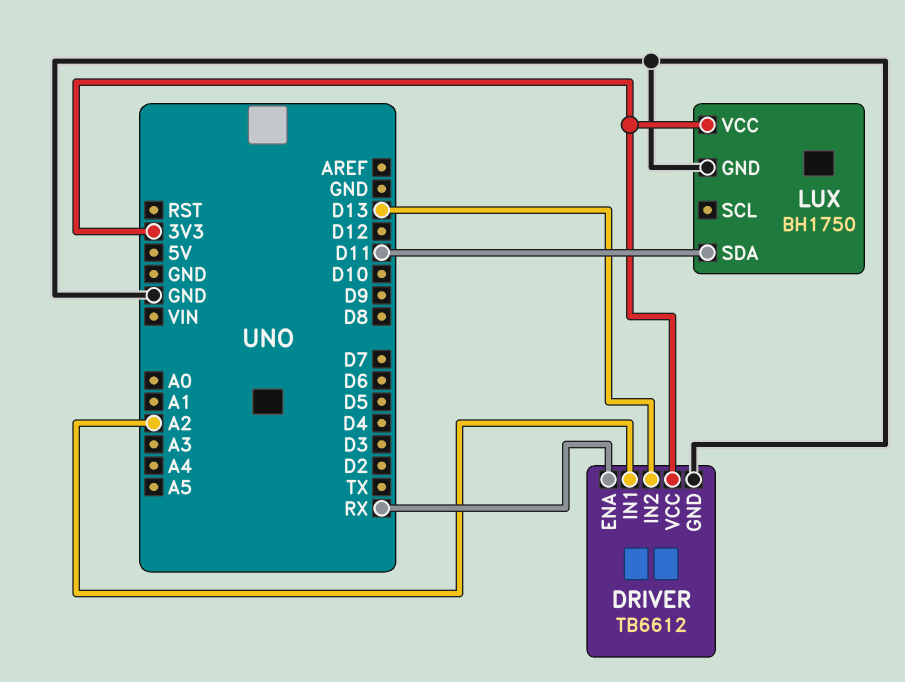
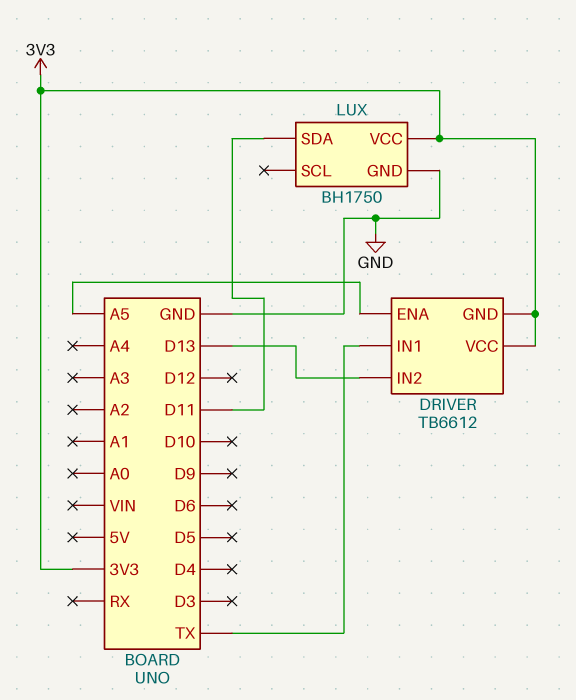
DRIVER pin ENA: RX -> A5
DRIVER pin GND: GND -> 3V3
DRIVER pin IN1: A2 -> TX

